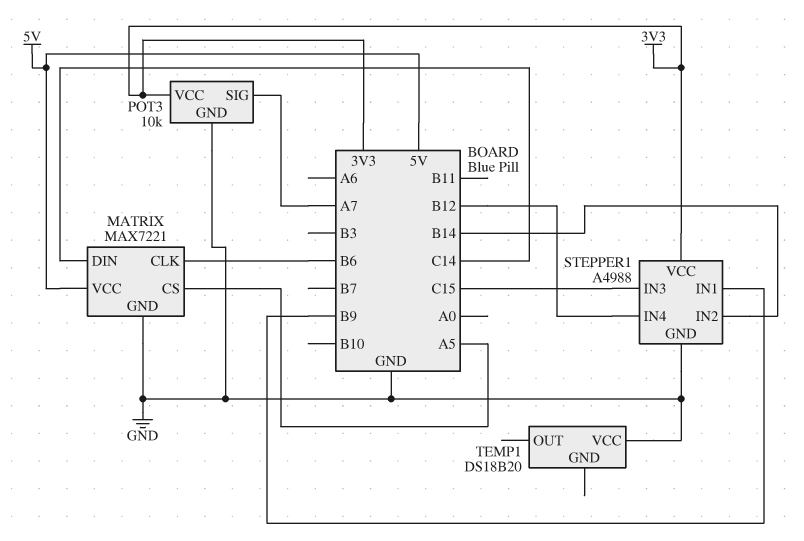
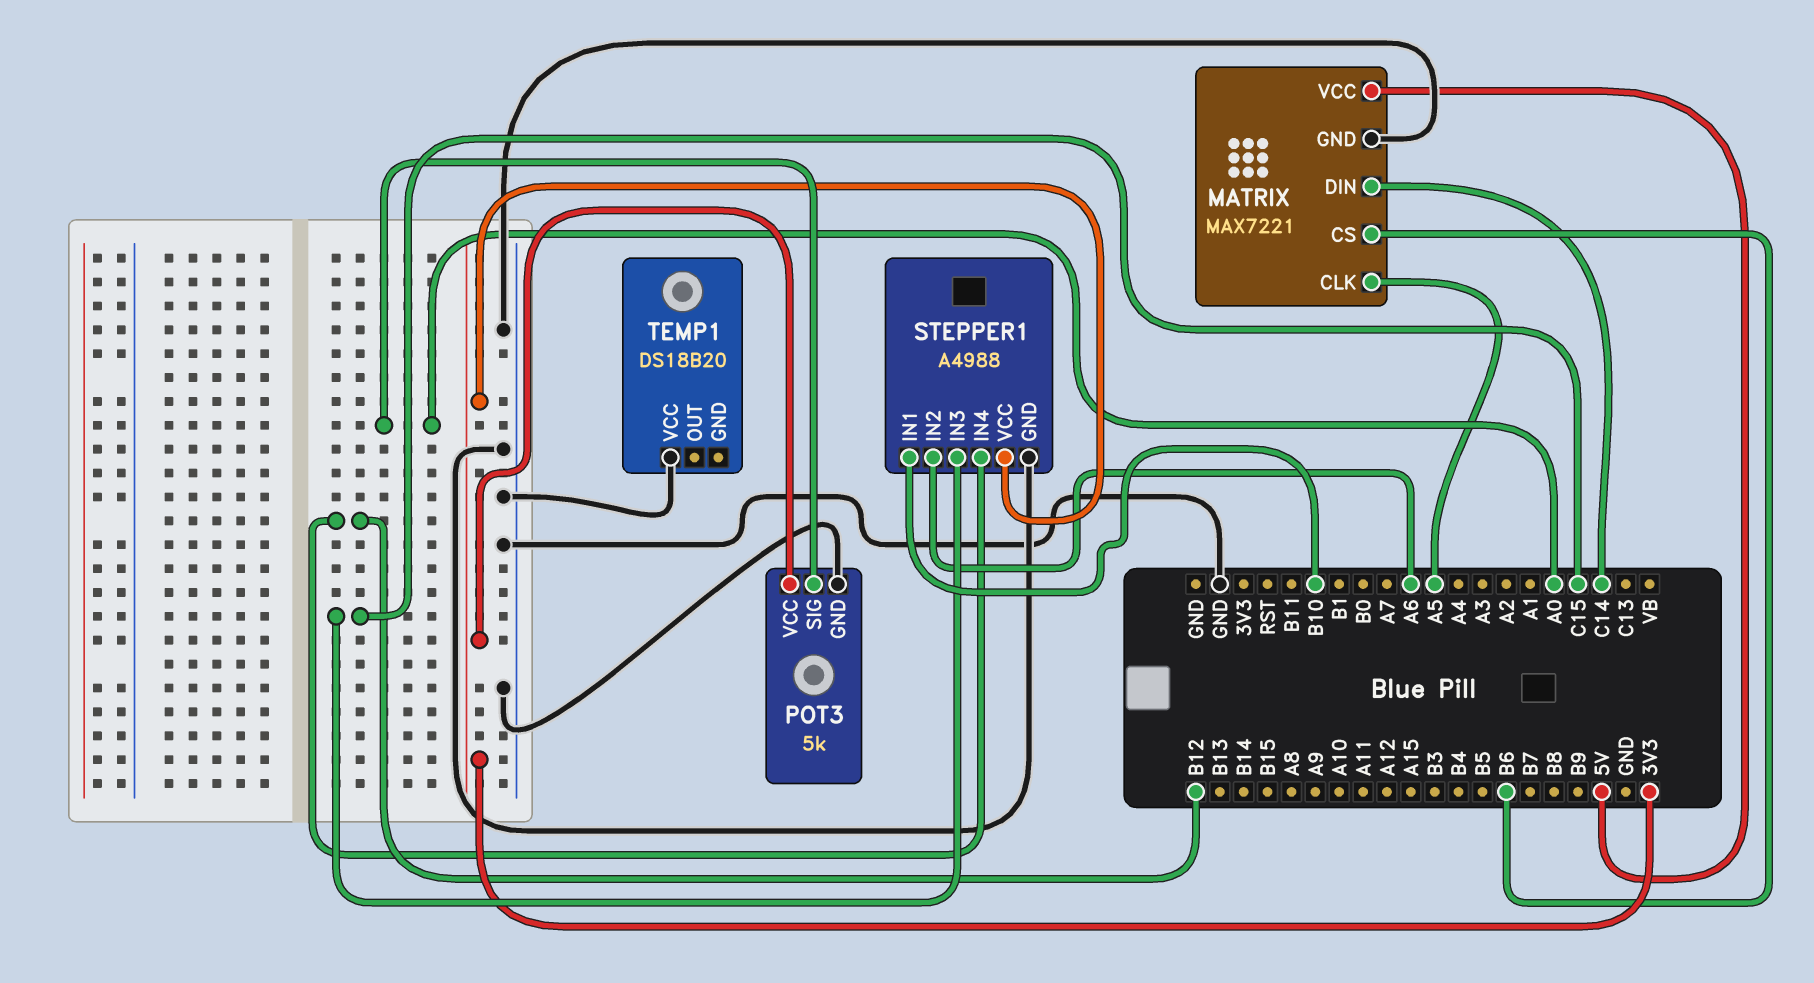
MATRIX pin CLK: B6 -> A5
MATRIX pin CS: A5 -> B6
POT3: 10k -> 5k
POT3 pin SIG: A7 -> A0
STEPPER1 pin IN1: B9 -> B10
STEPPER1 pin IN2: B14 -> A6

